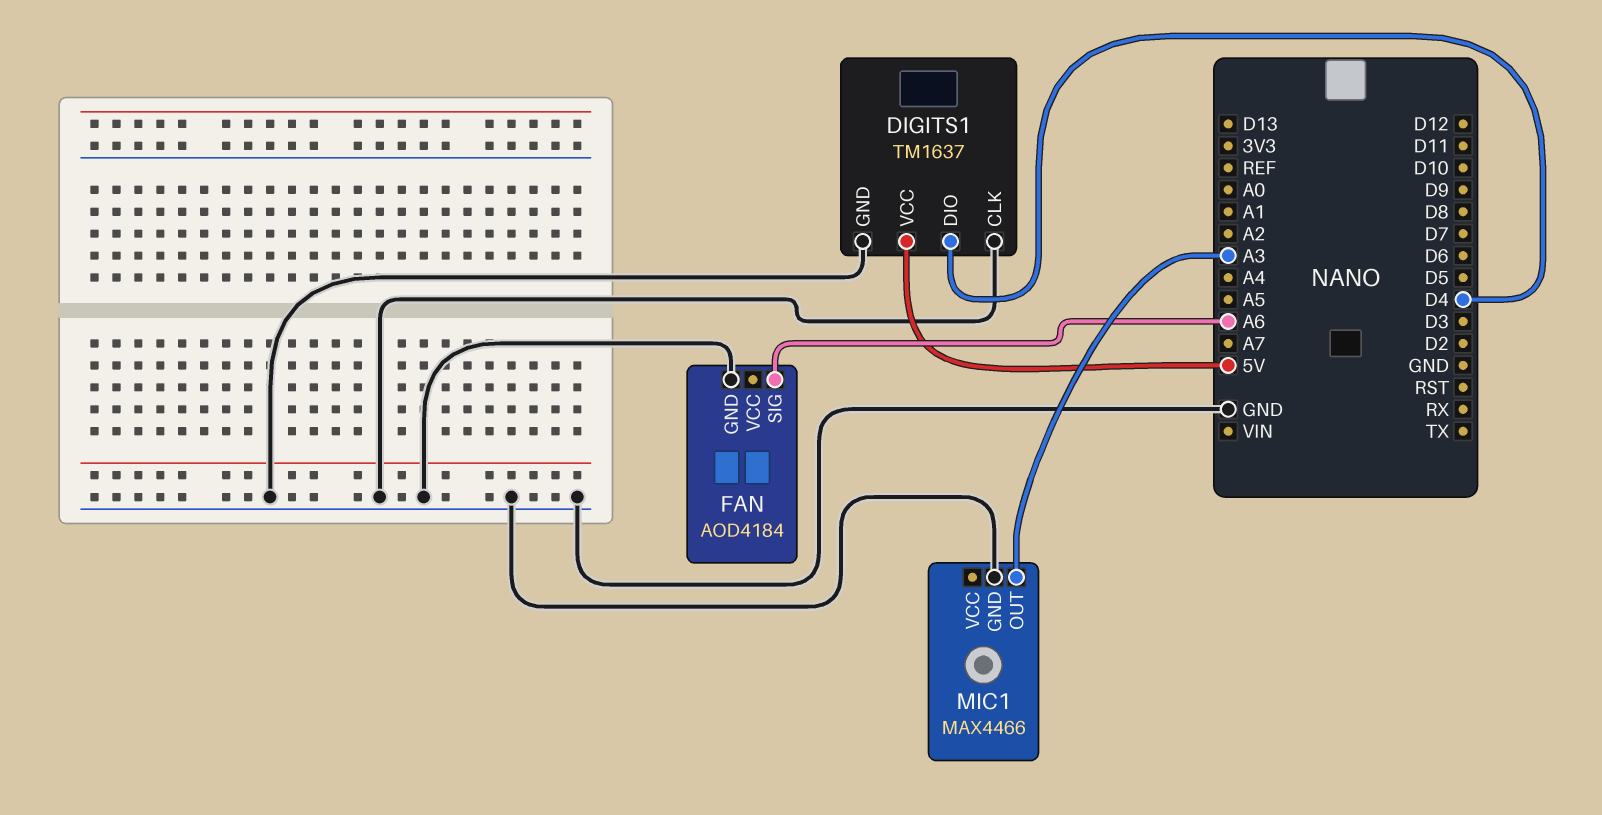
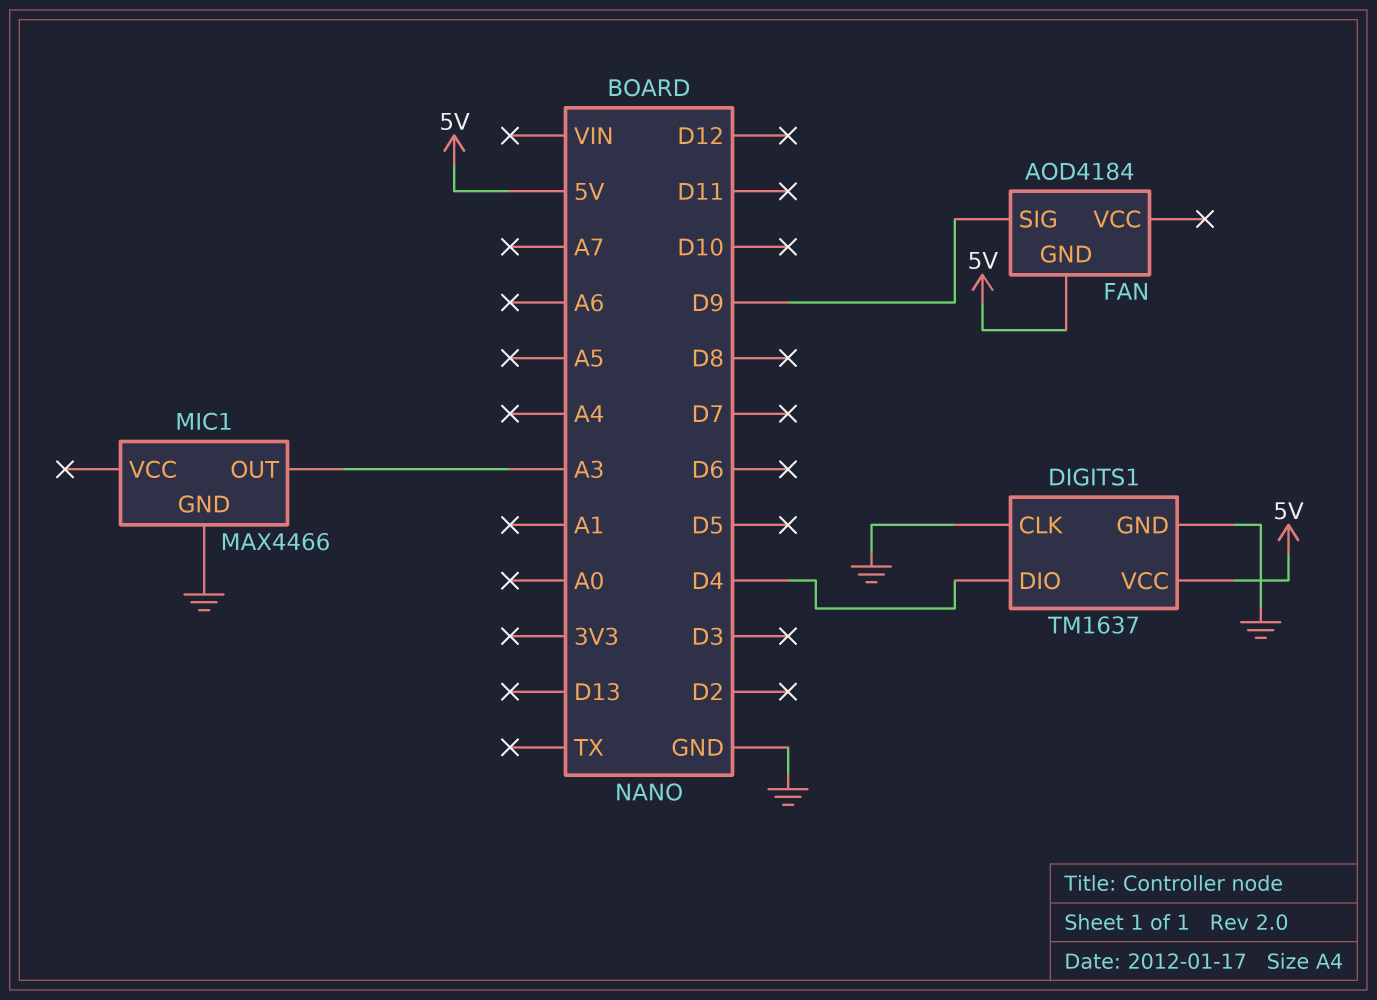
FAN pin GND: GND -> 5V
FAN pin SIG: A6 -> D9

